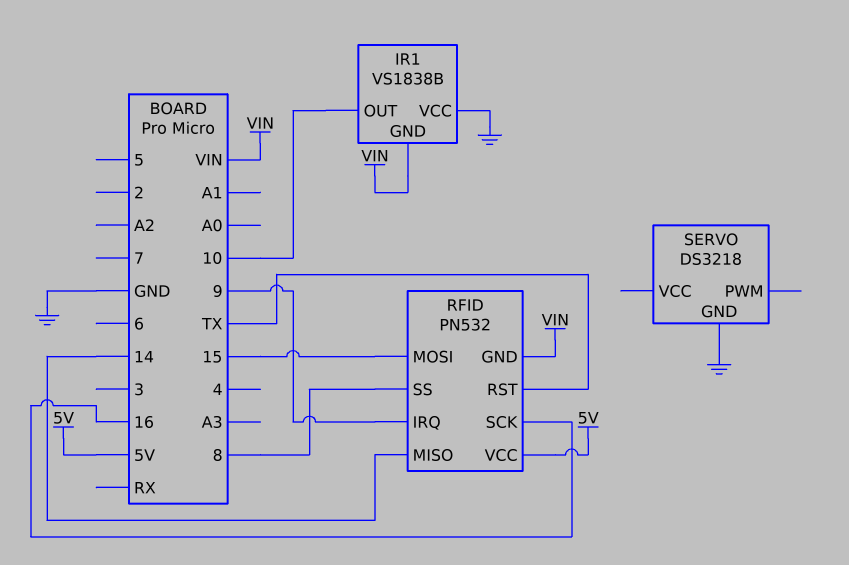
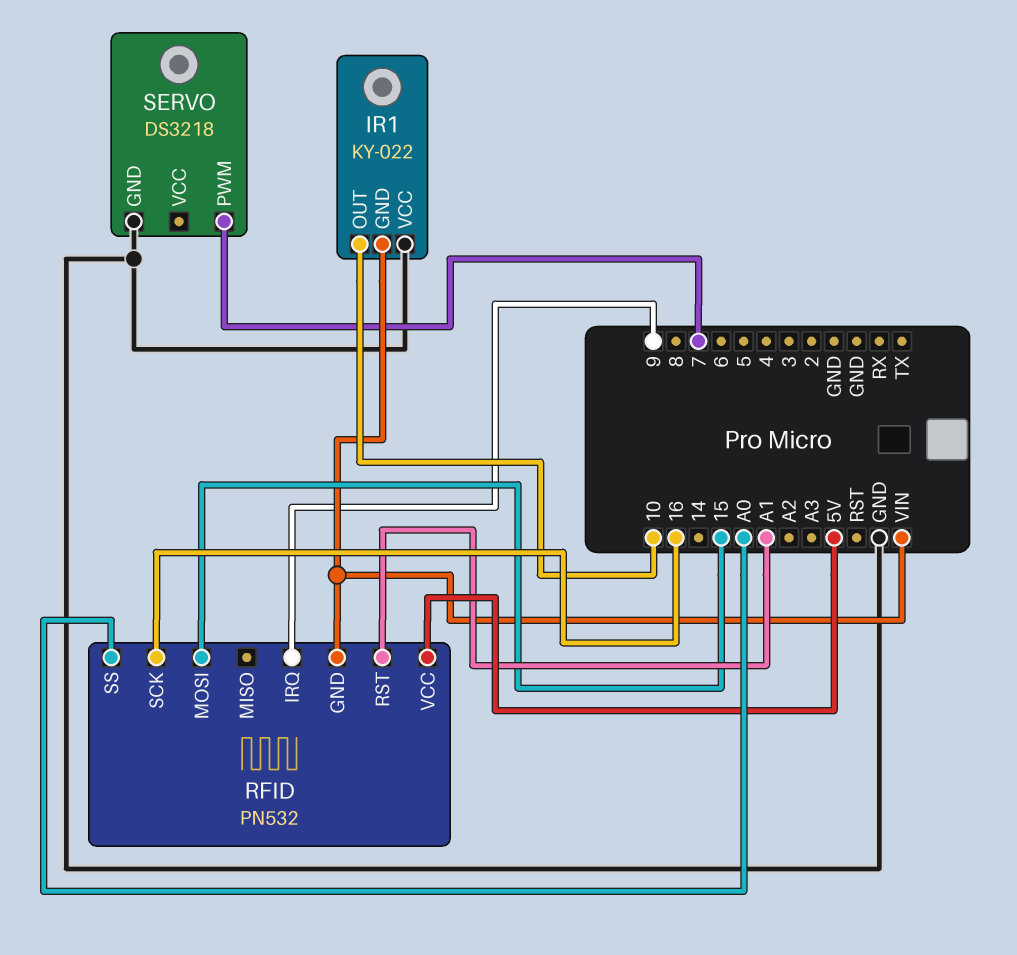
IR1: VS1838B -> KY-022
RFID pin MISO: 14 -> none
RFID pin RST: TX -> A1
RFID pin SS: 8 -> A0
SERVO pin PWM: none -> 7

